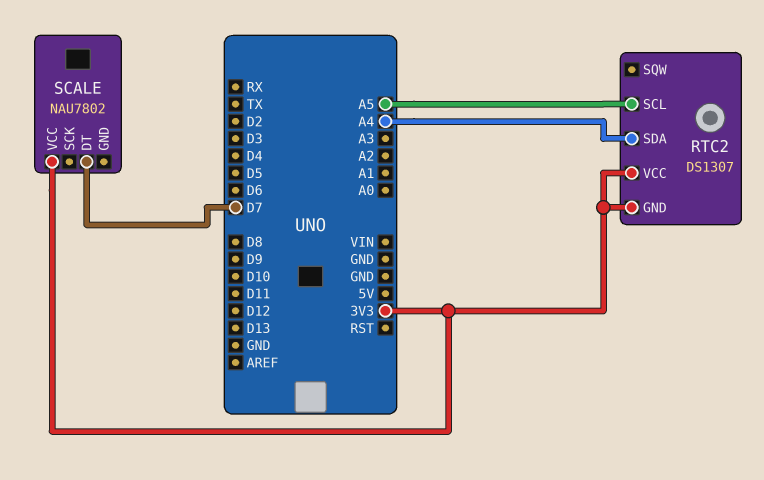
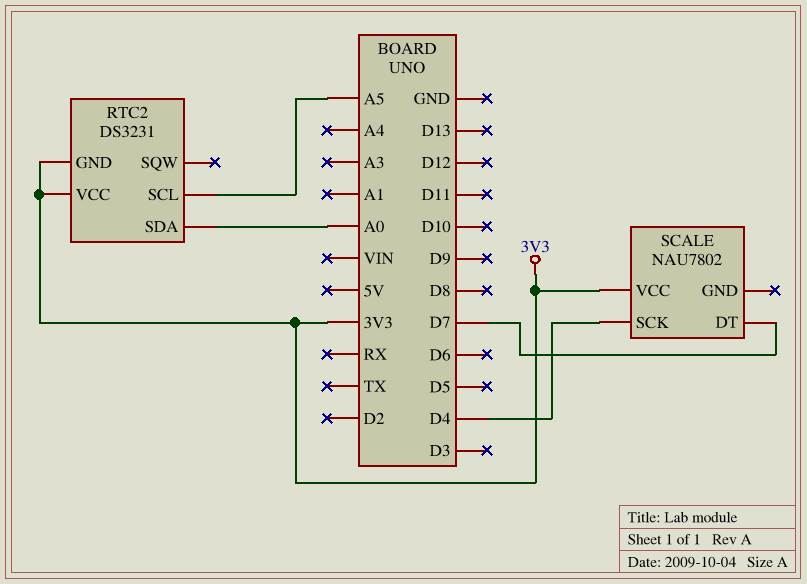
RTC2: DS1307 -> DS3231
RTC2 pin SDA: A4 -> A0
SCALE pin SCK: none -> D4

